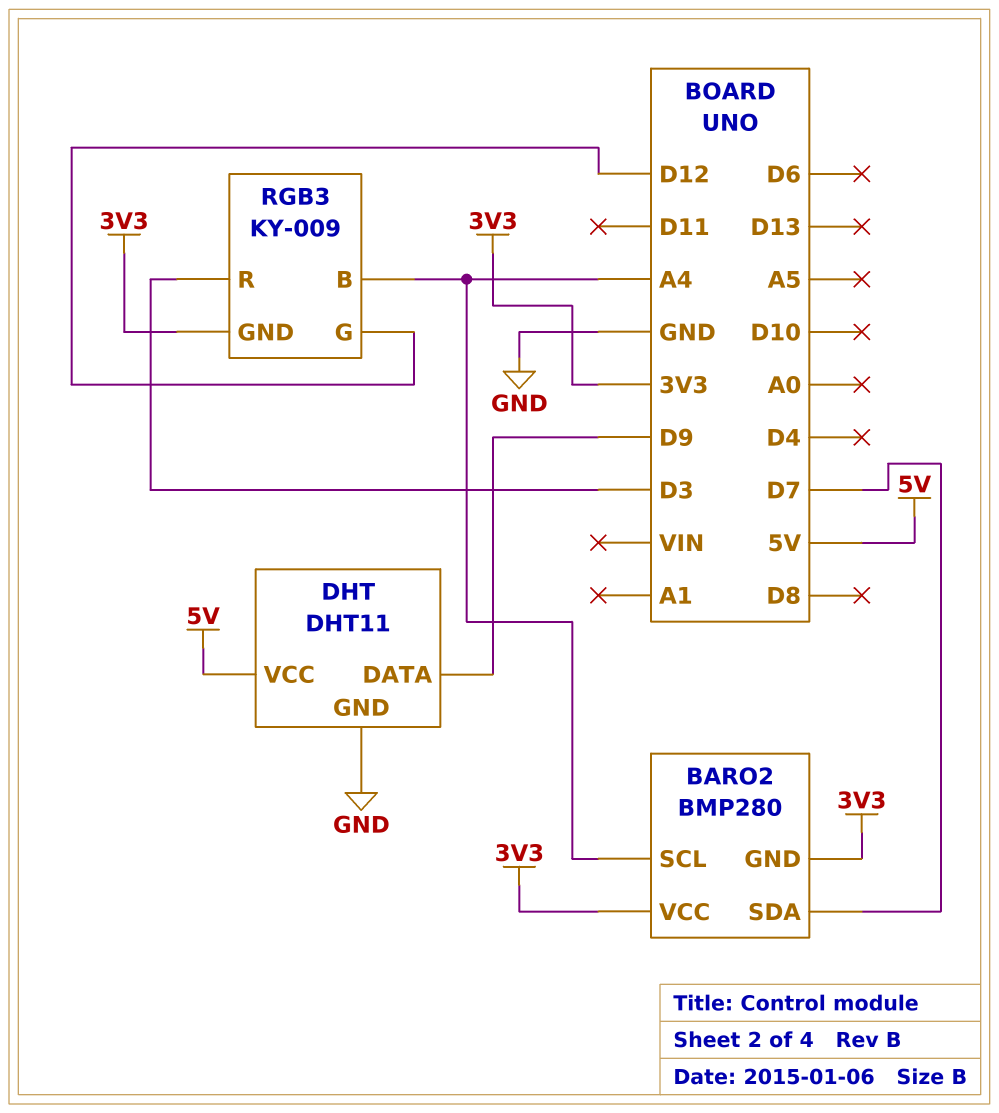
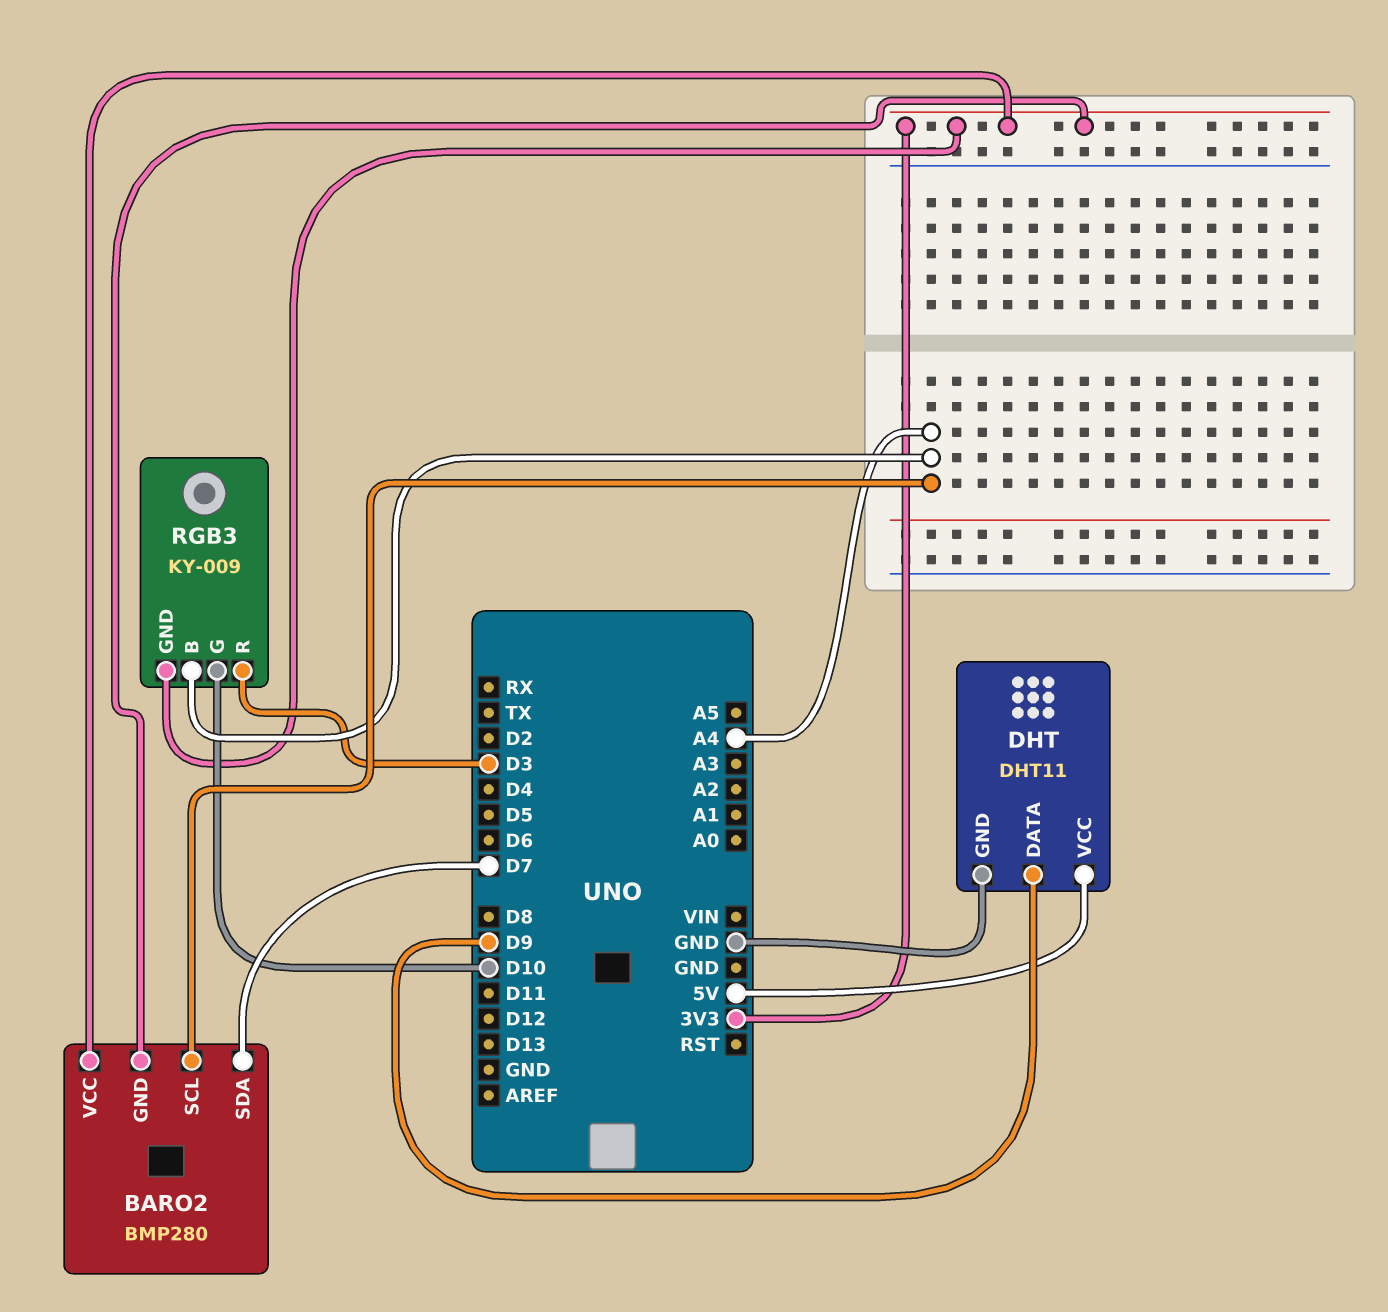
RGB3 pin G: D12 -> D10

